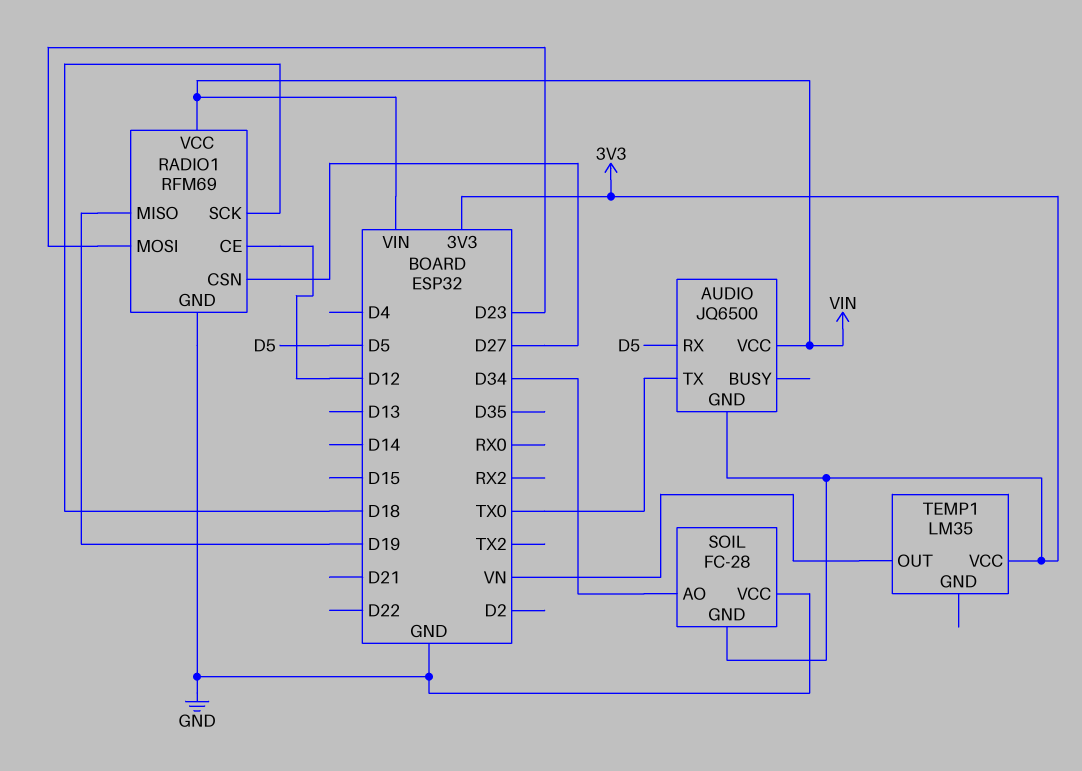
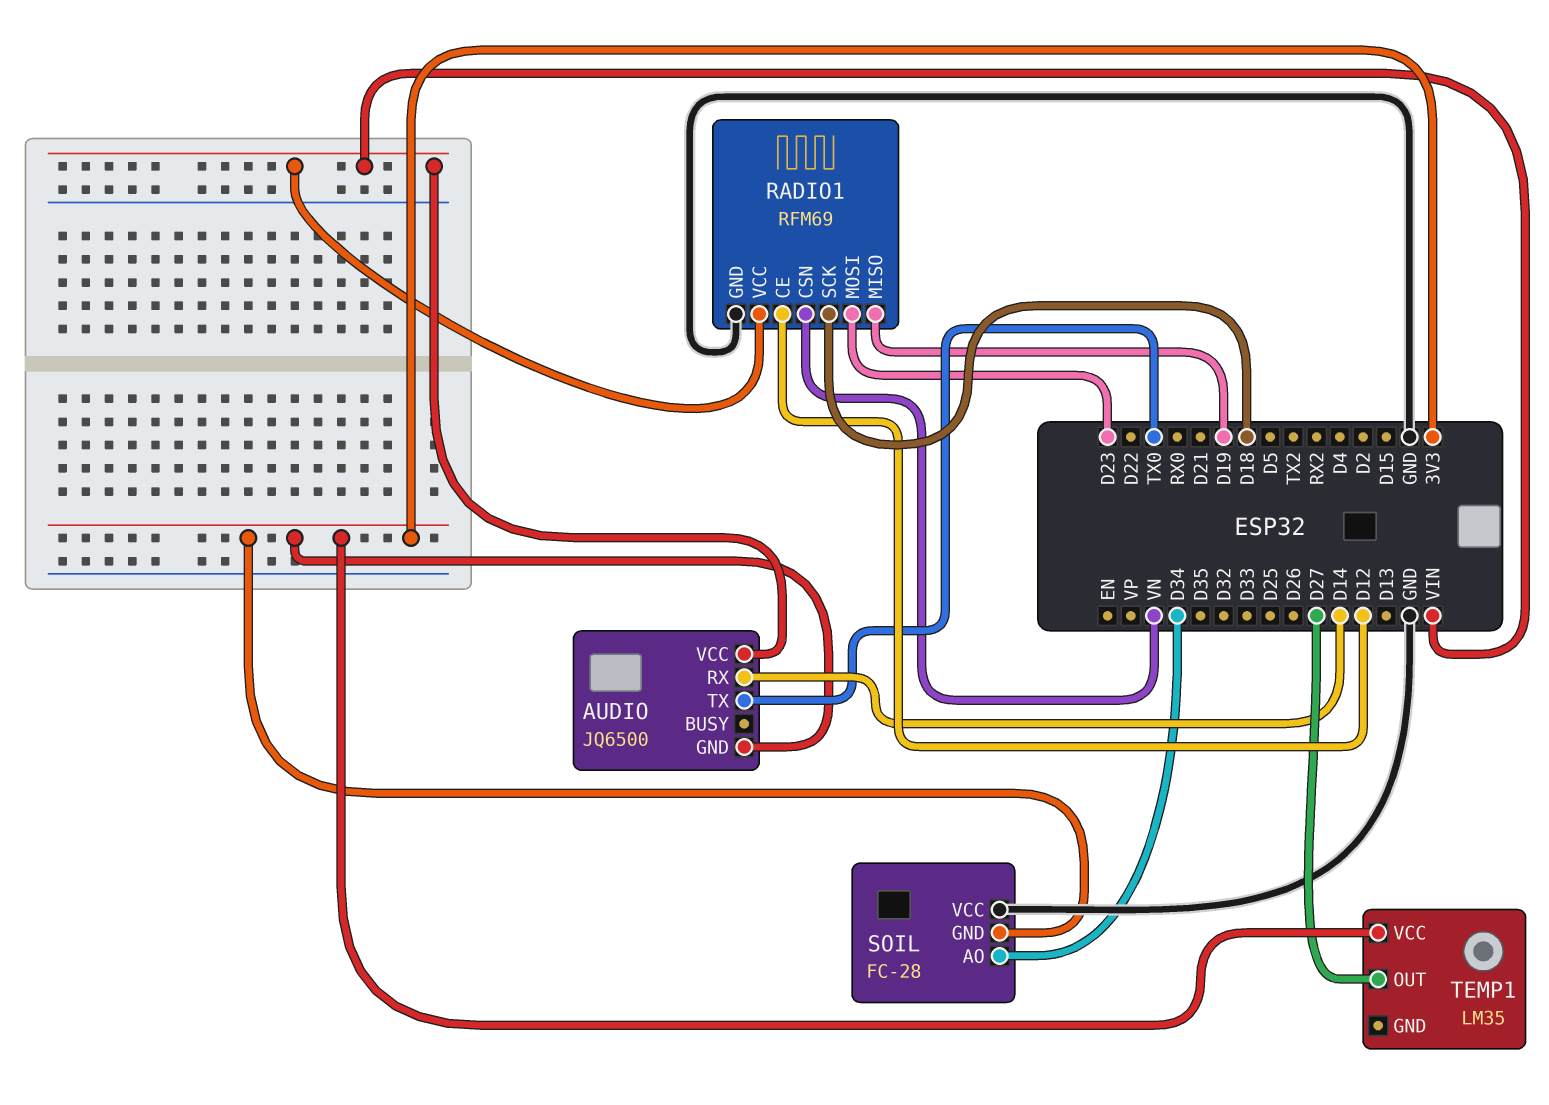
AUDIO pin RX: D5 -> D14
RADIO1 pin CSN: D27 -> VN
TEMP1 pin OUT: VN -> D27

